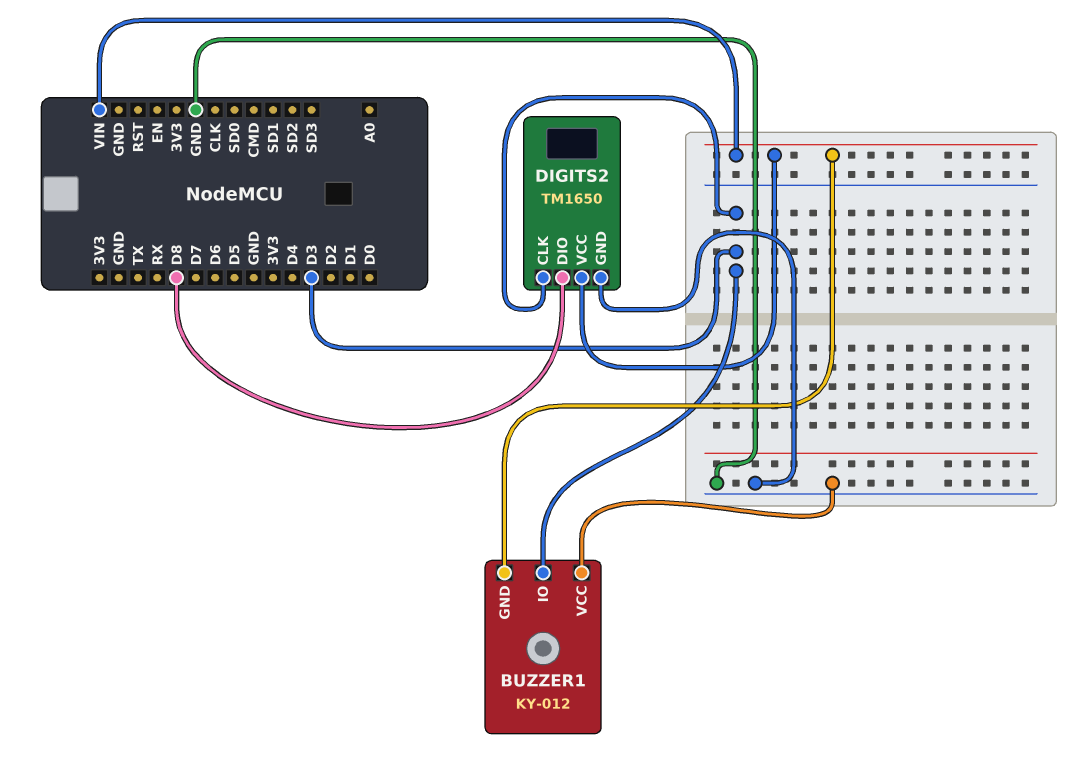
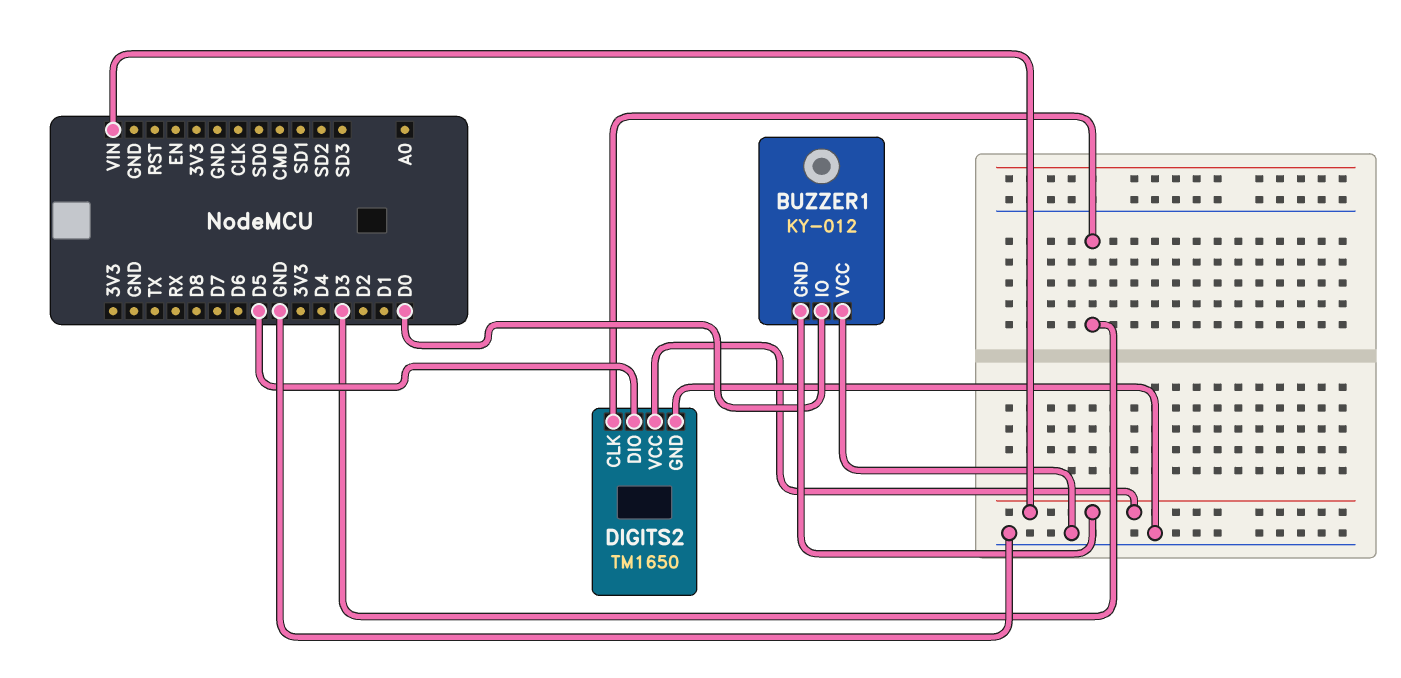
BUZZER1 pin IO: D3 -> D0
DIGITS2 pin DIO: D8 -> D5

